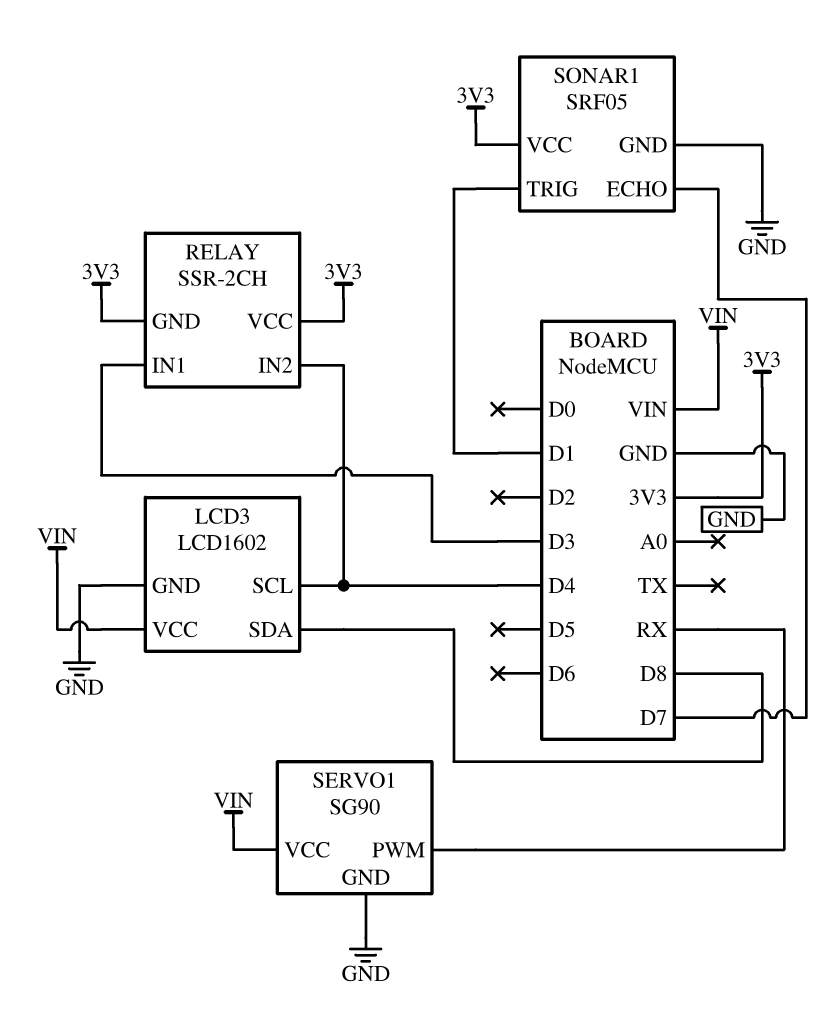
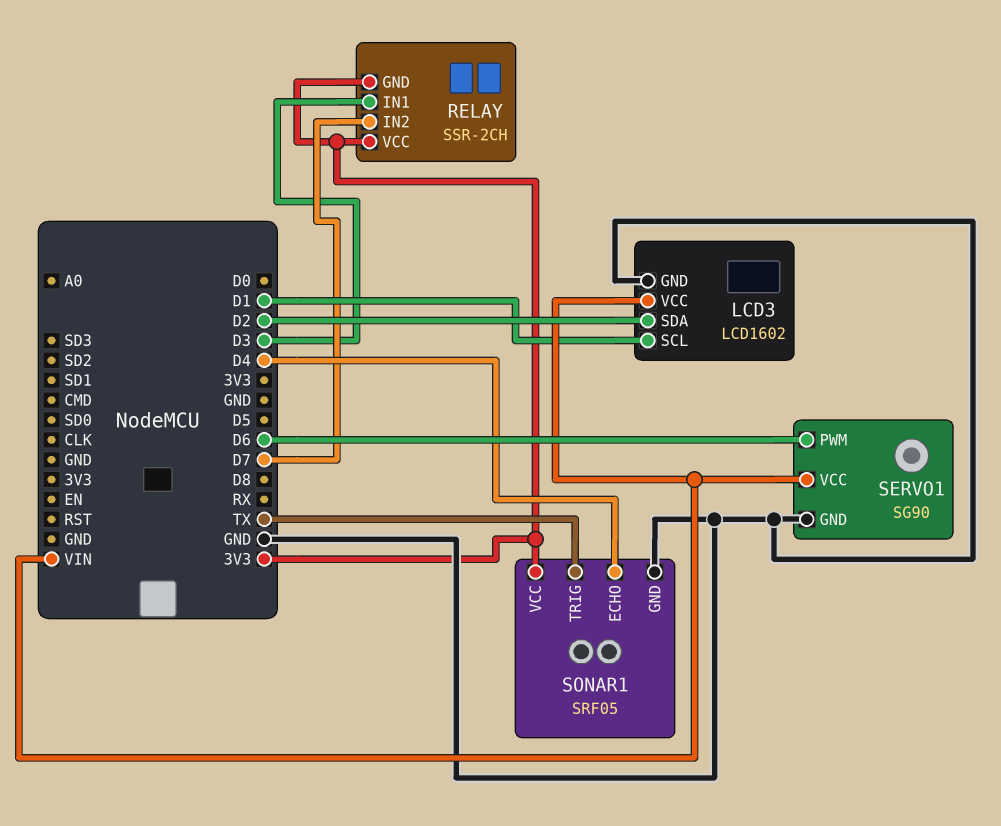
LCD3 pin SCL: D4 -> D1
LCD3 pin SDA: D8 -> D2
RELAY pin IN2: D4 -> D7
SERVO1 pin PWM: RX -> D6
SONAR1 pin ECHO: D7 -> D4
SONAR1 pin TRIG: D1 -> TX

